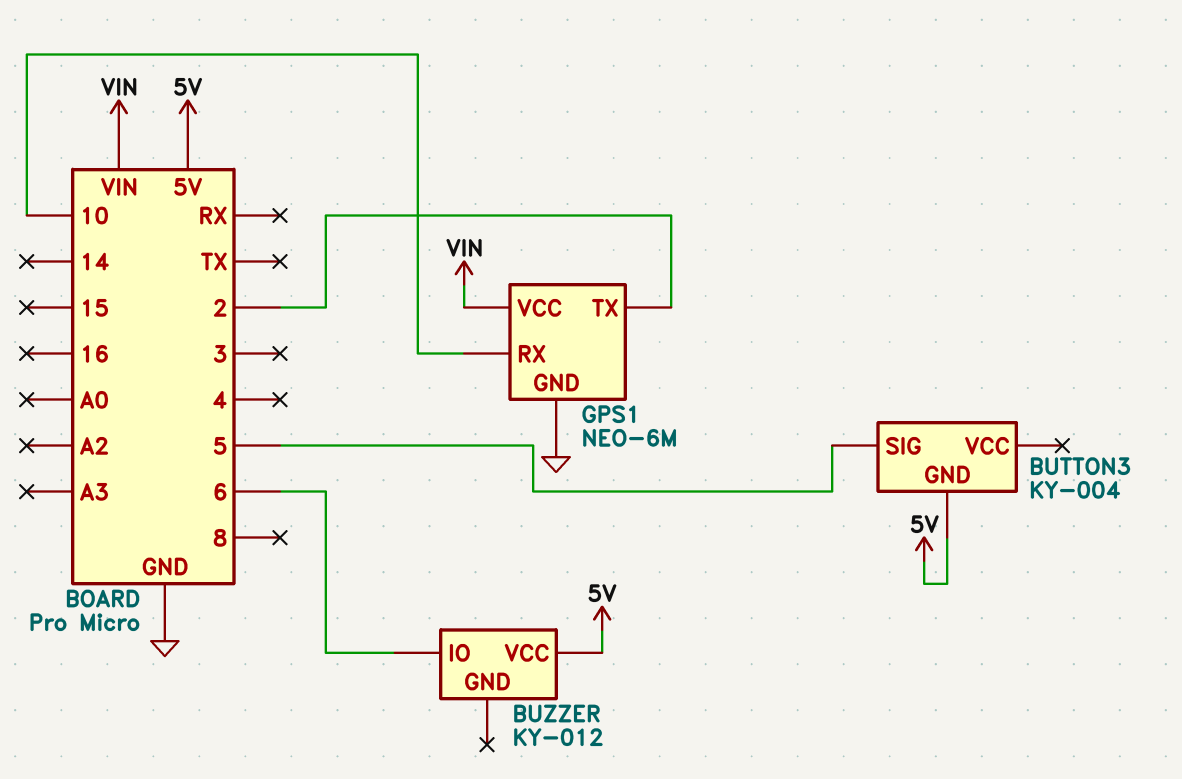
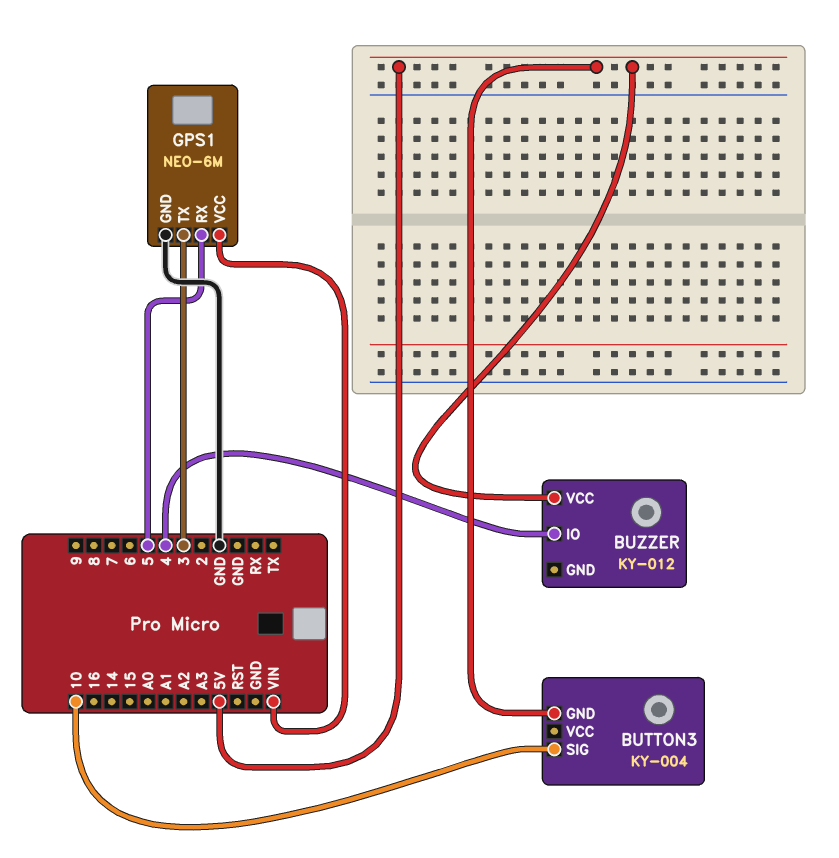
BUTTON3 pin SIG: 5 -> 10
BUZZER pin IO: 6 -> 4
GPS1 pin RX: 10 -> 5
GPS1 pin TX: 2 -> 3

